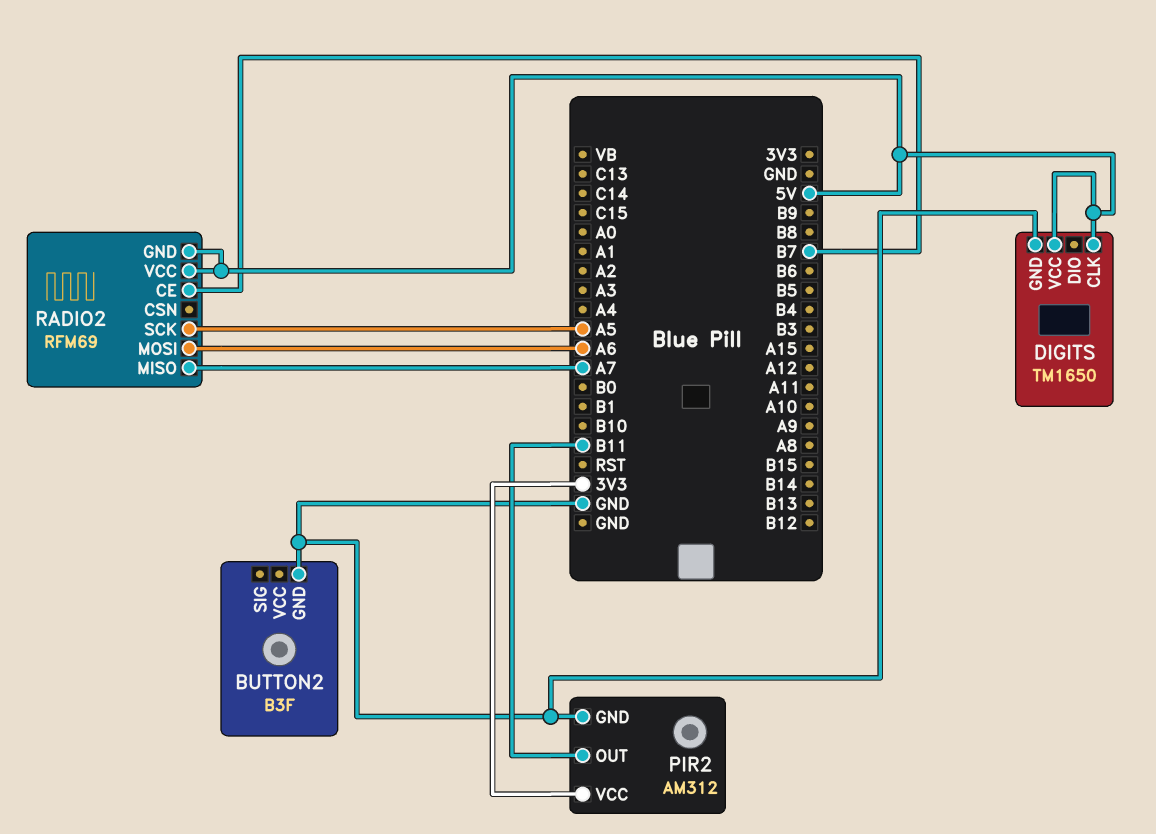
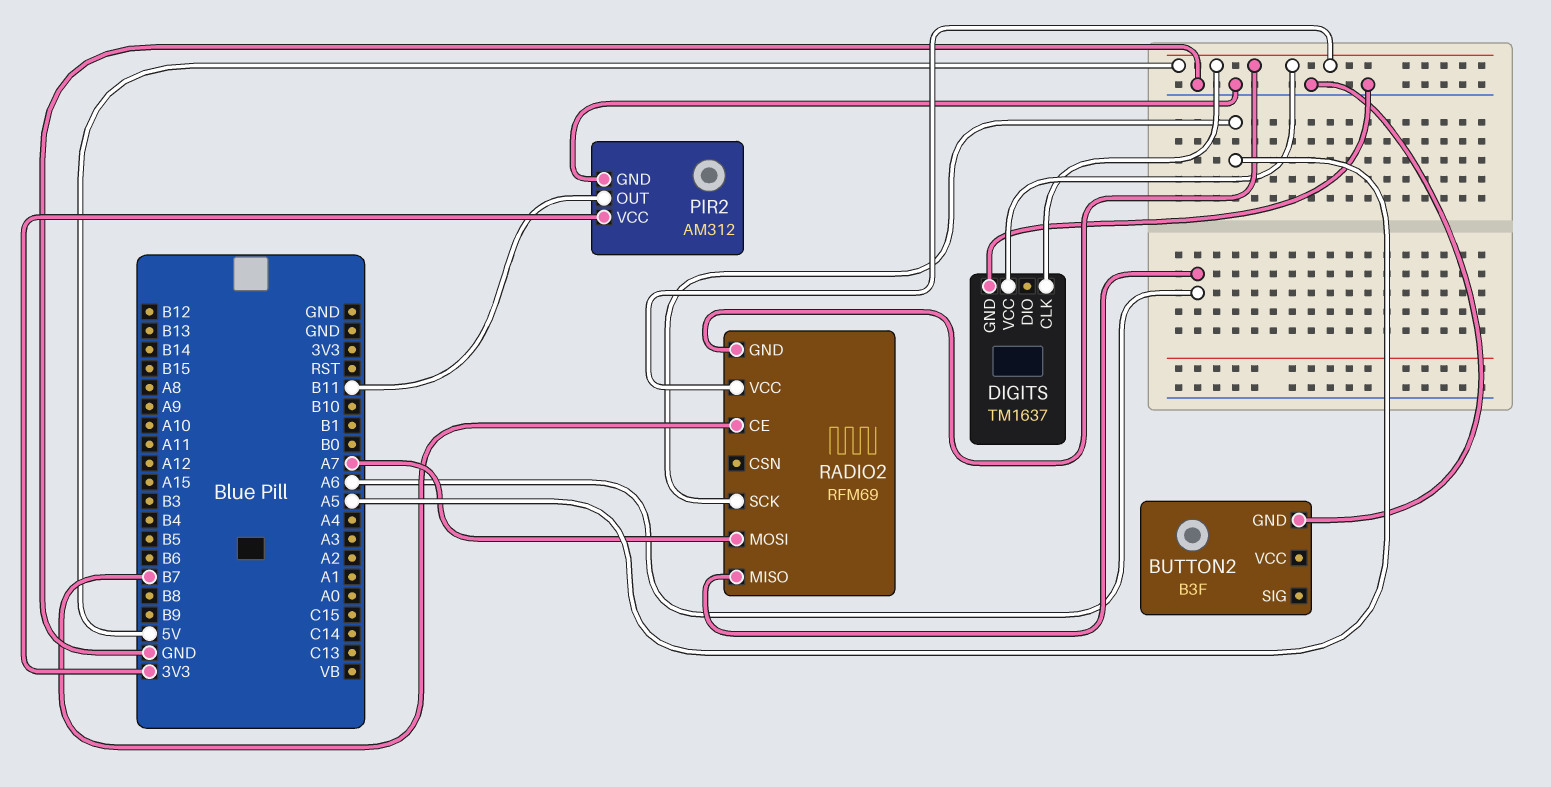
DIGITS: TM1650 -> TM1637
RADIO2 pin MISO: A7 -> A6
RADIO2 pin MOSI: A6 -> A7

